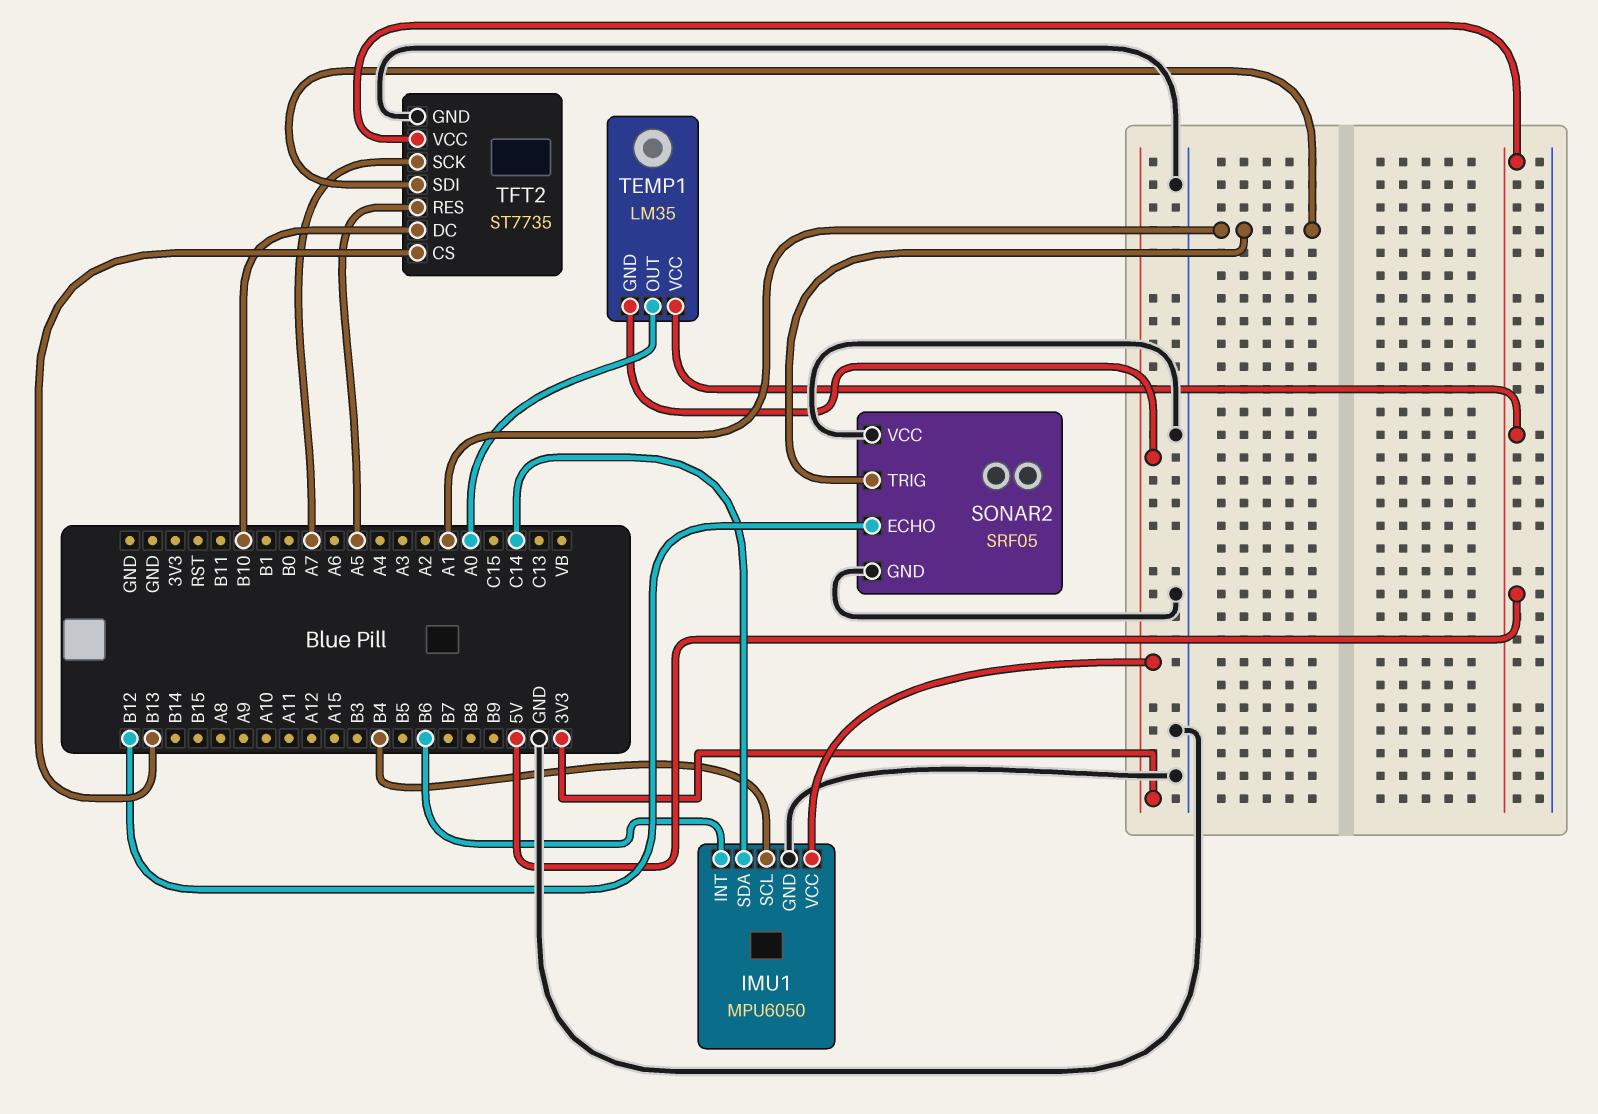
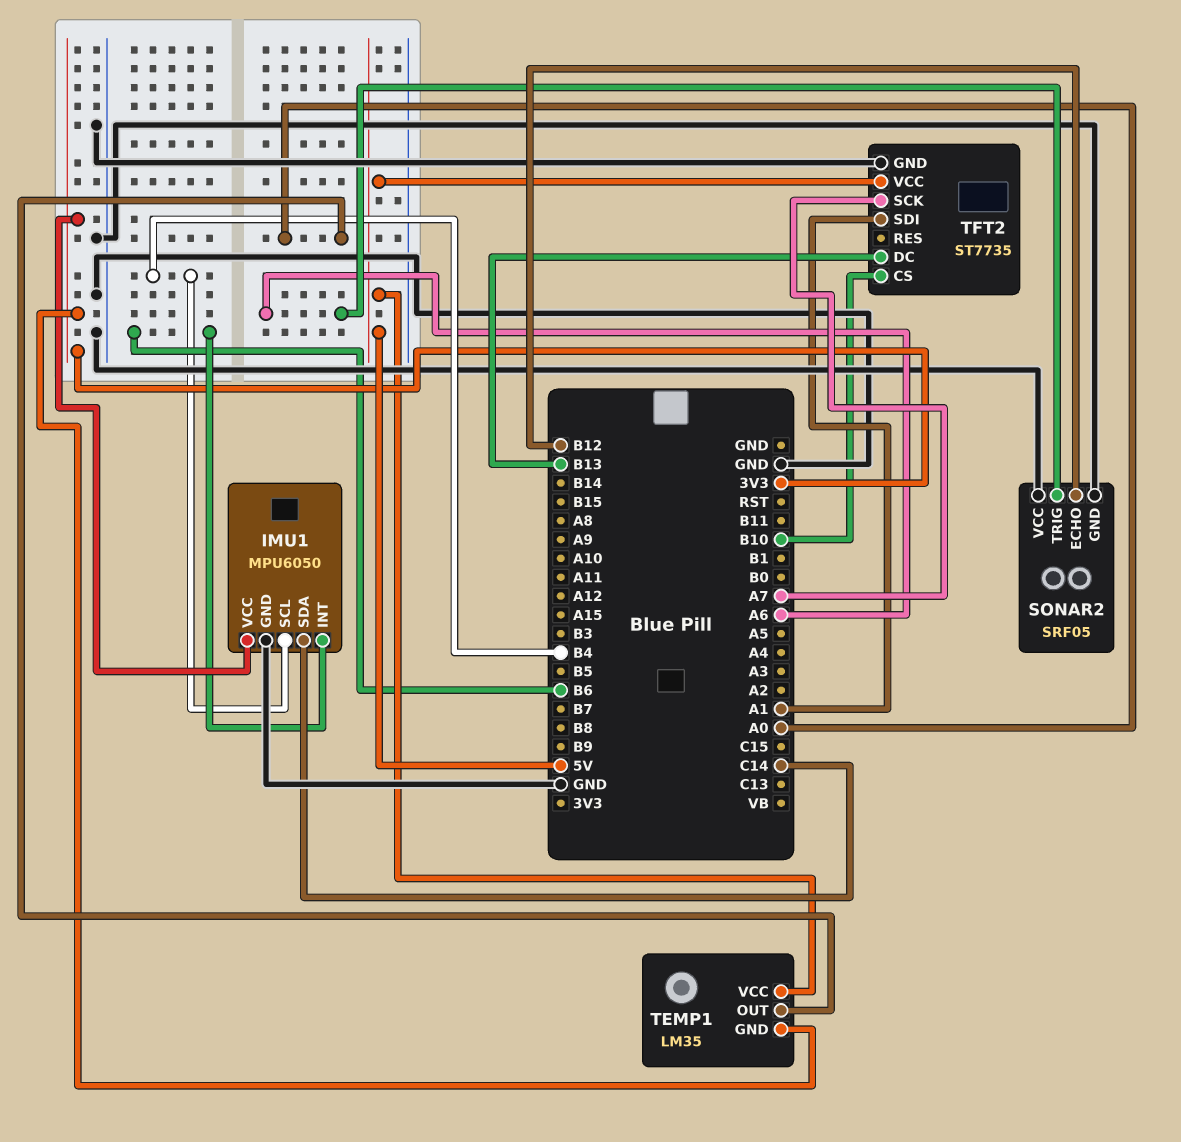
SONAR2 pin TRIG: A1 -> A6
TFT2 pin CS: B13 -> B10
TFT2 pin DC: B10 -> B13
TFT2 pin RES: A5 -> none

